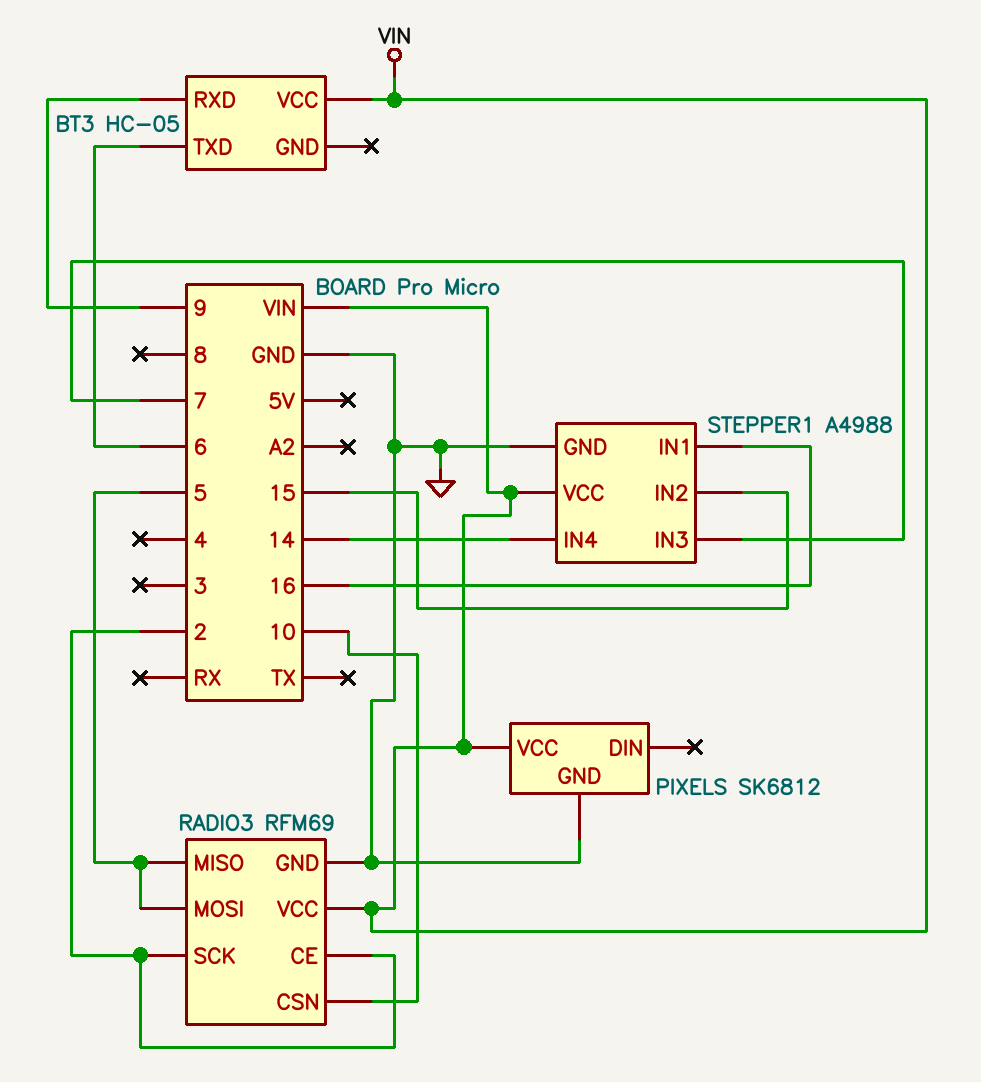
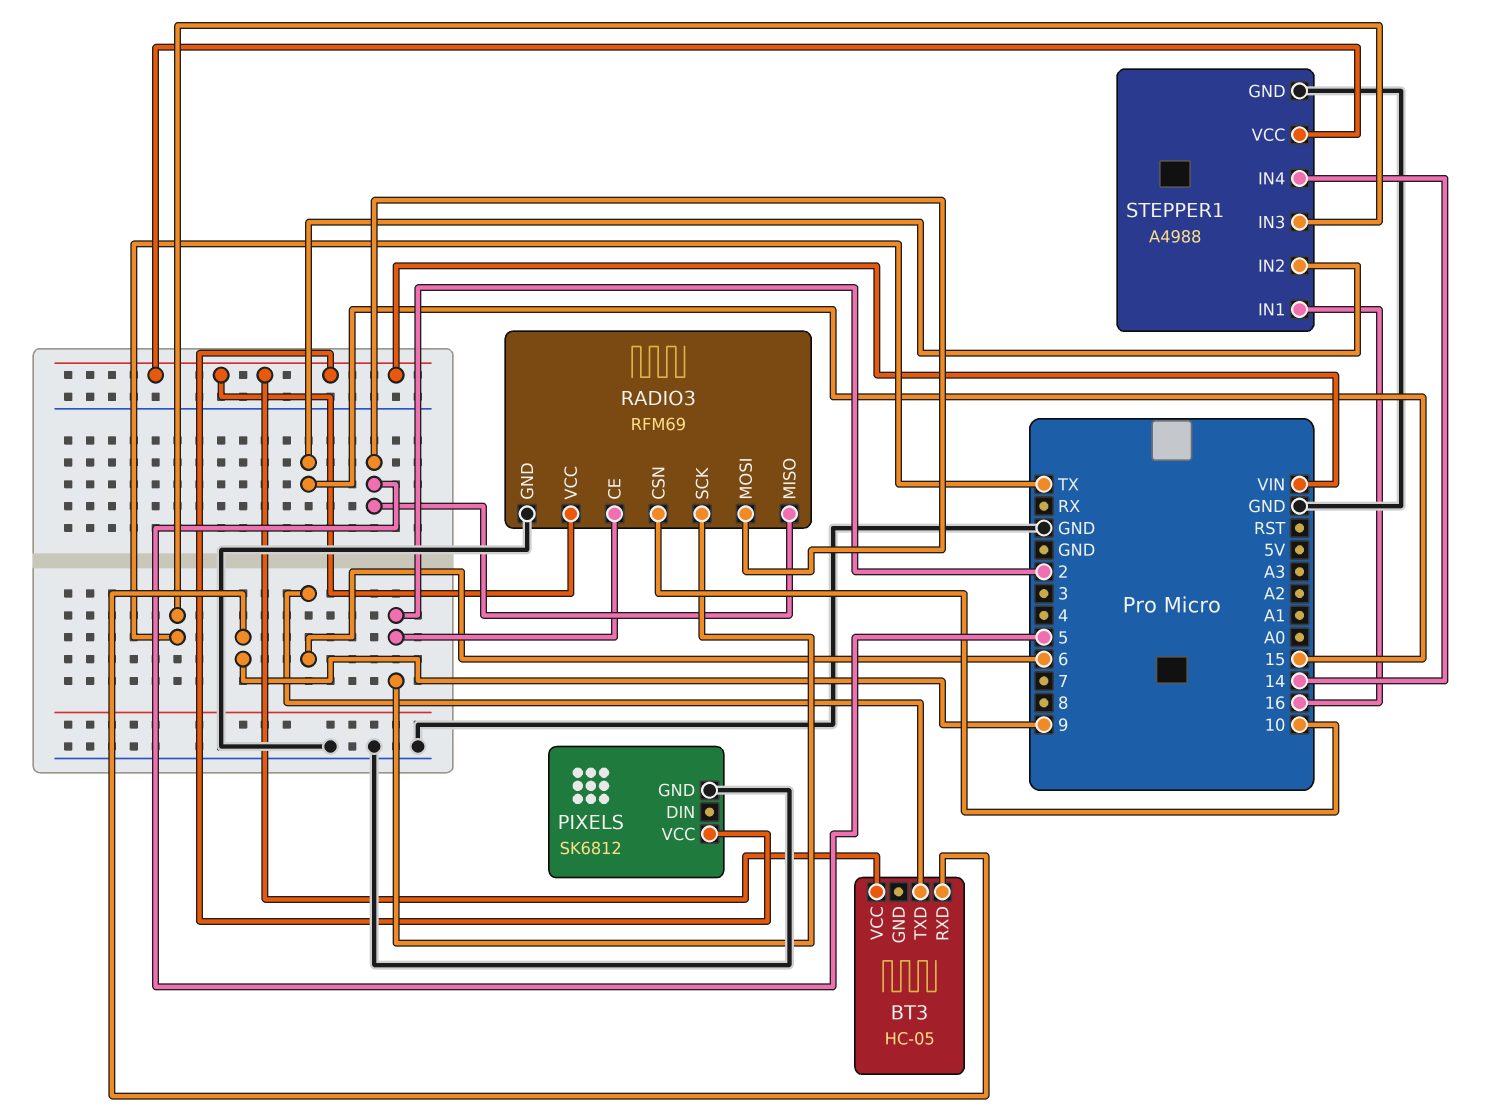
STEPPER1 pin IN3: 7 -> TX

